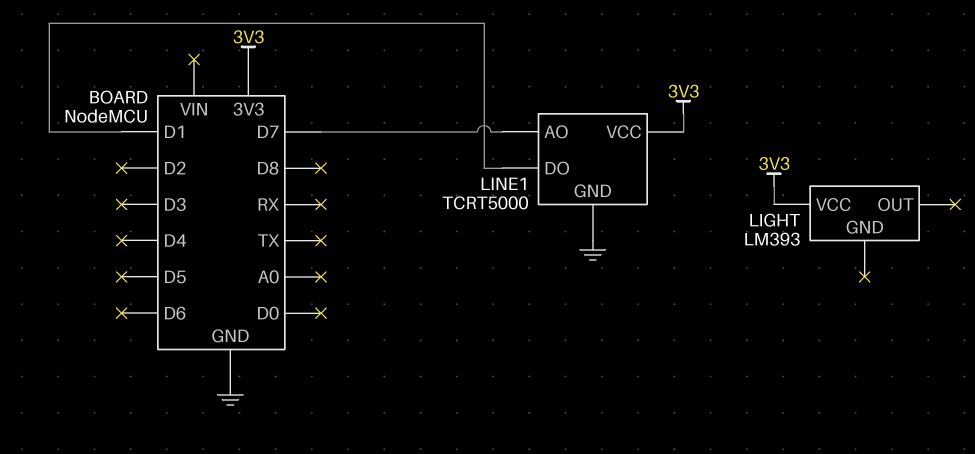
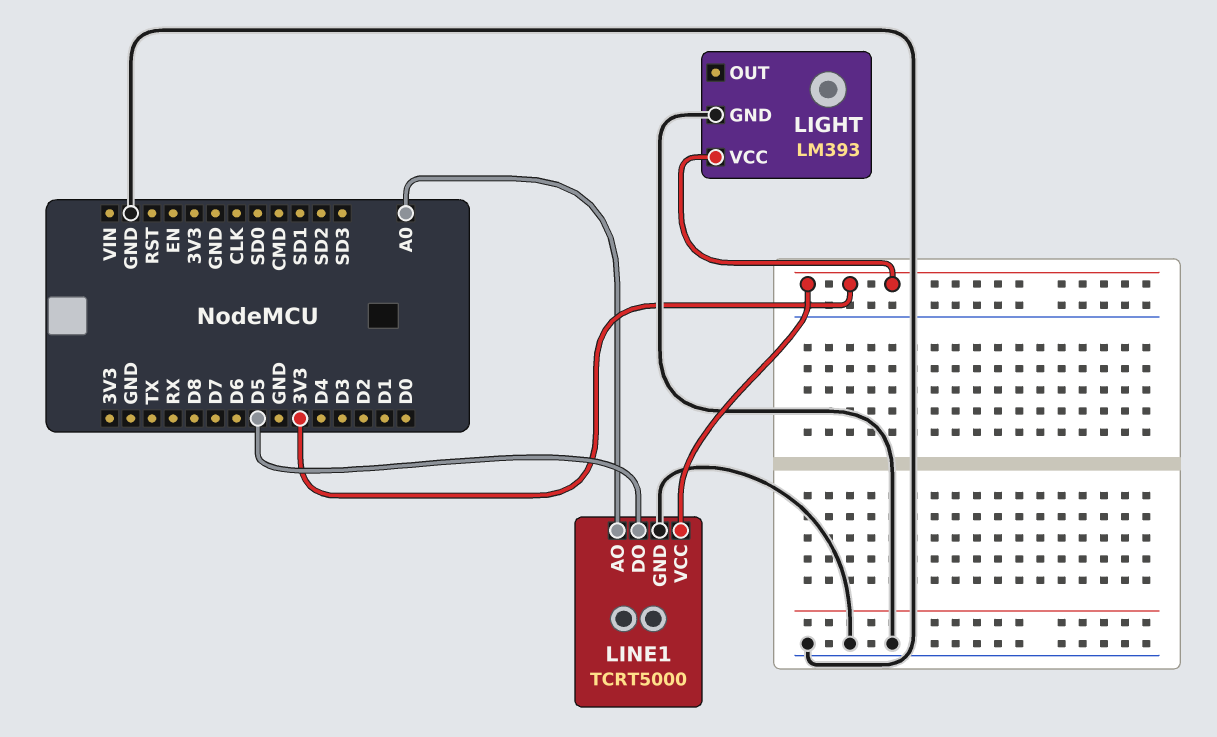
LIGHT pin GND: none -> GND
LINE1 pin AO: D7 -> A0
LINE1 pin DO: D1 -> D5

